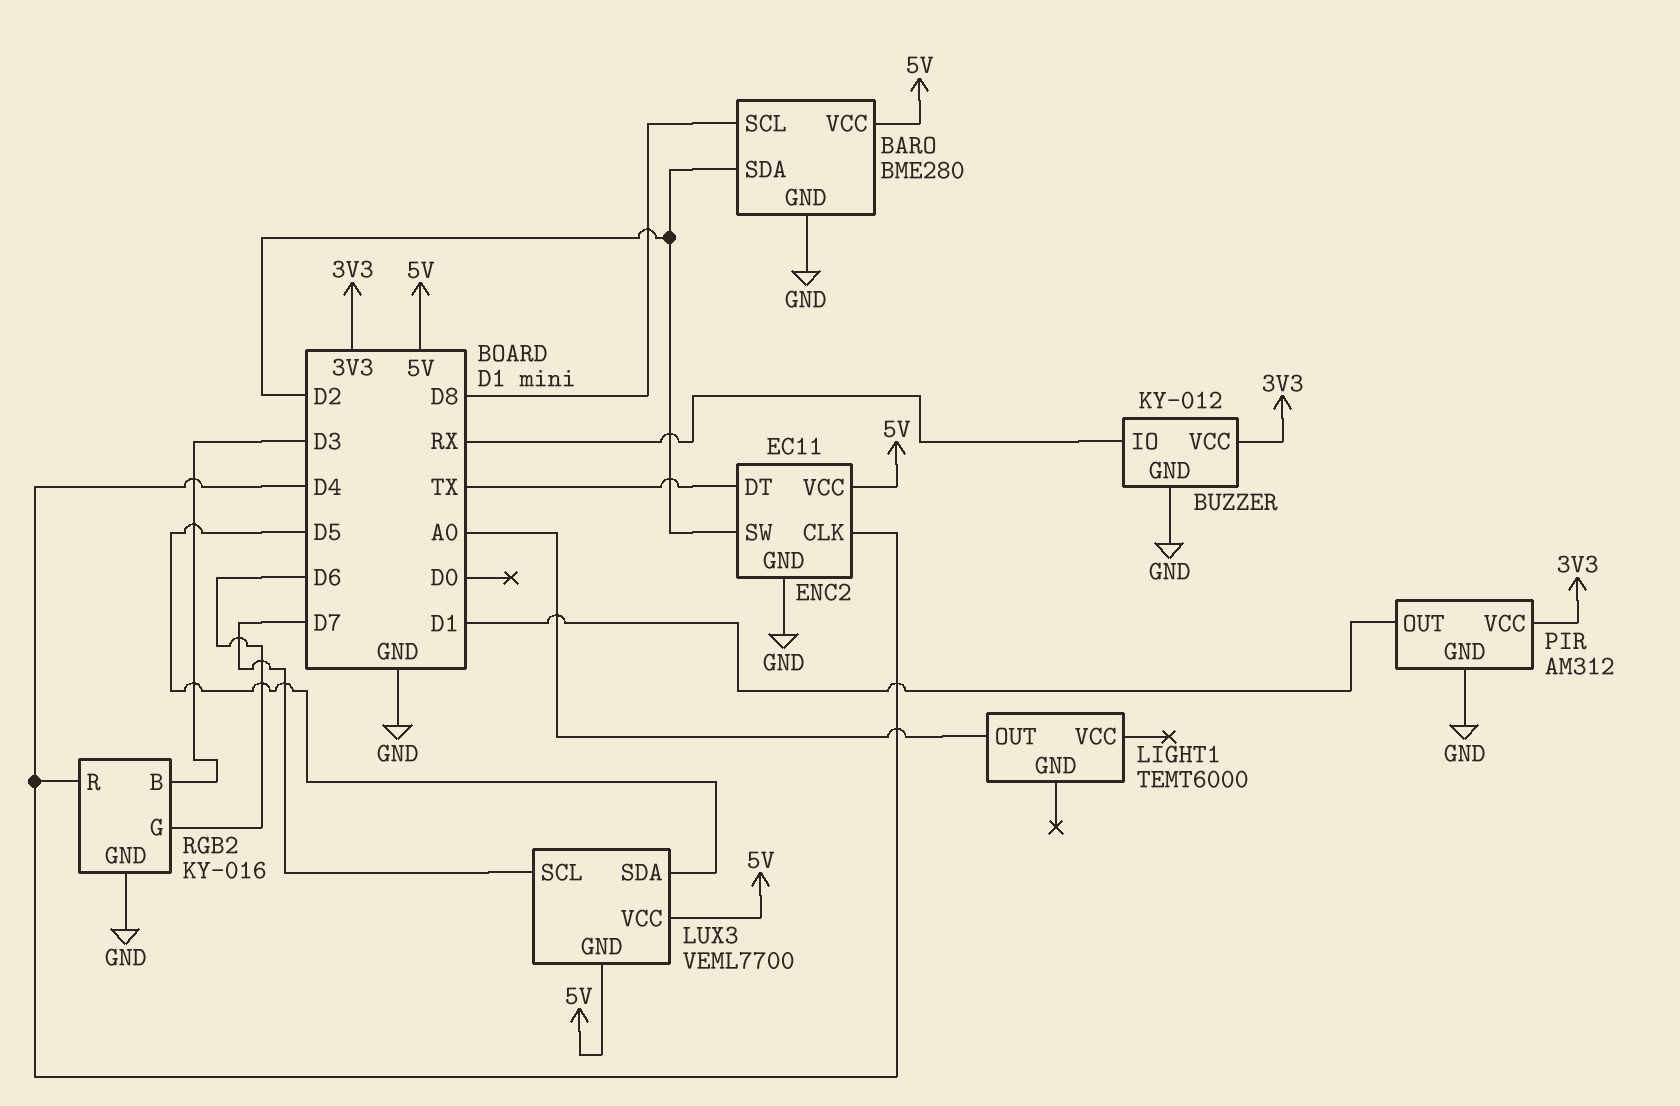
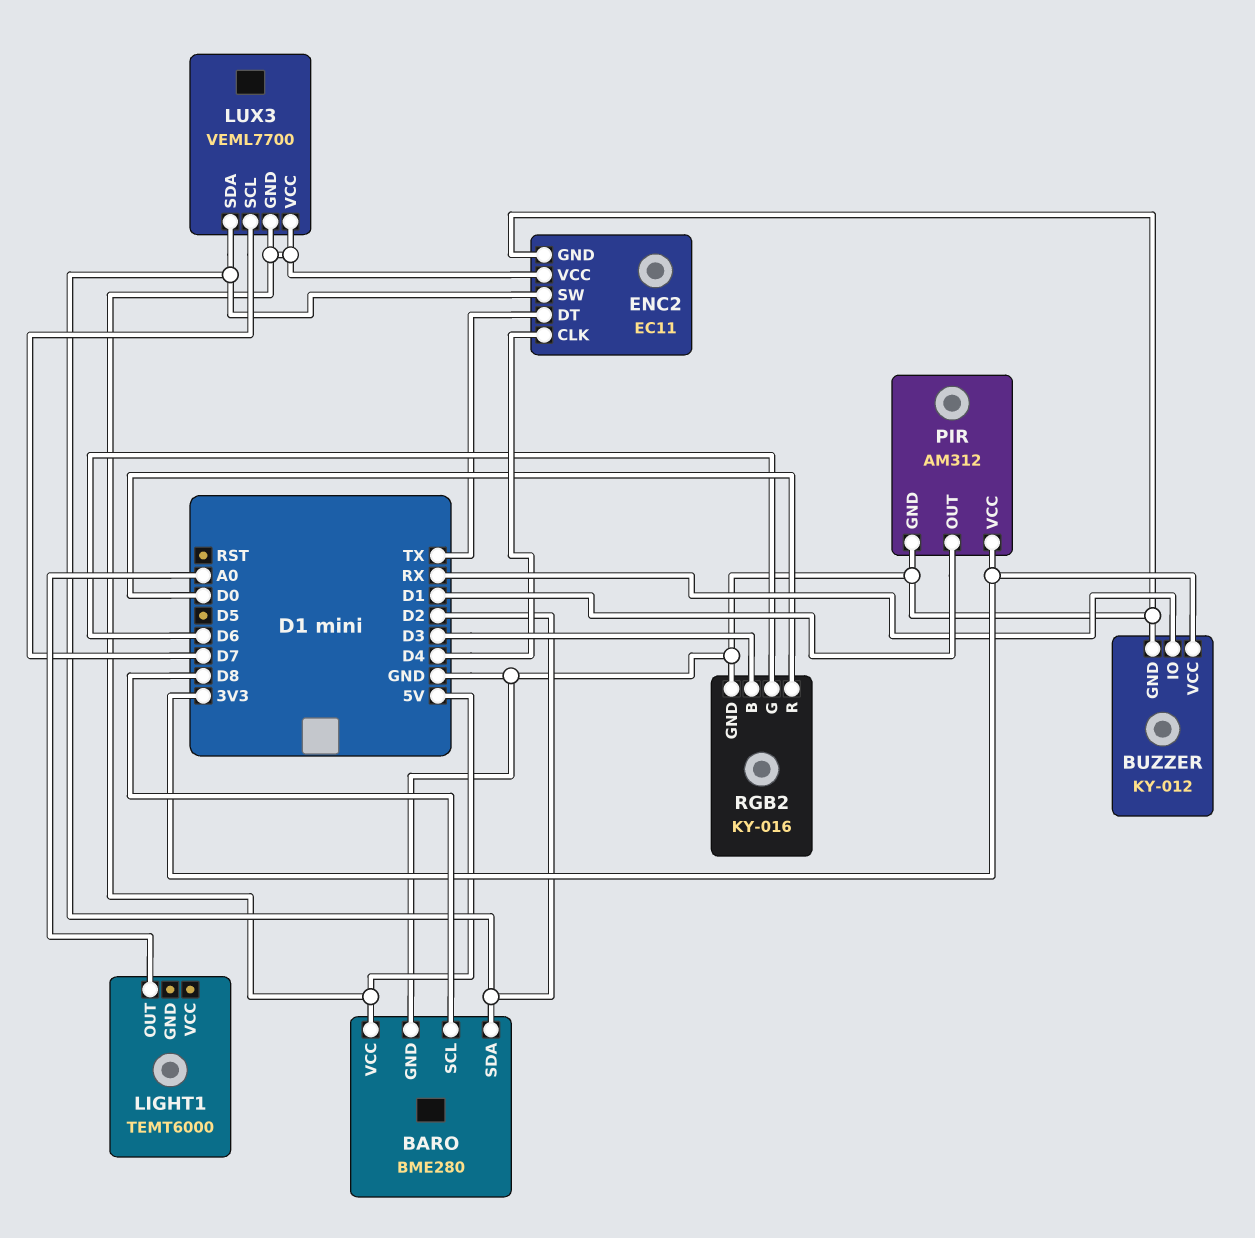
LUX3 pin SDA: D5 -> D2
RGB2 pin R: D4 -> D0

